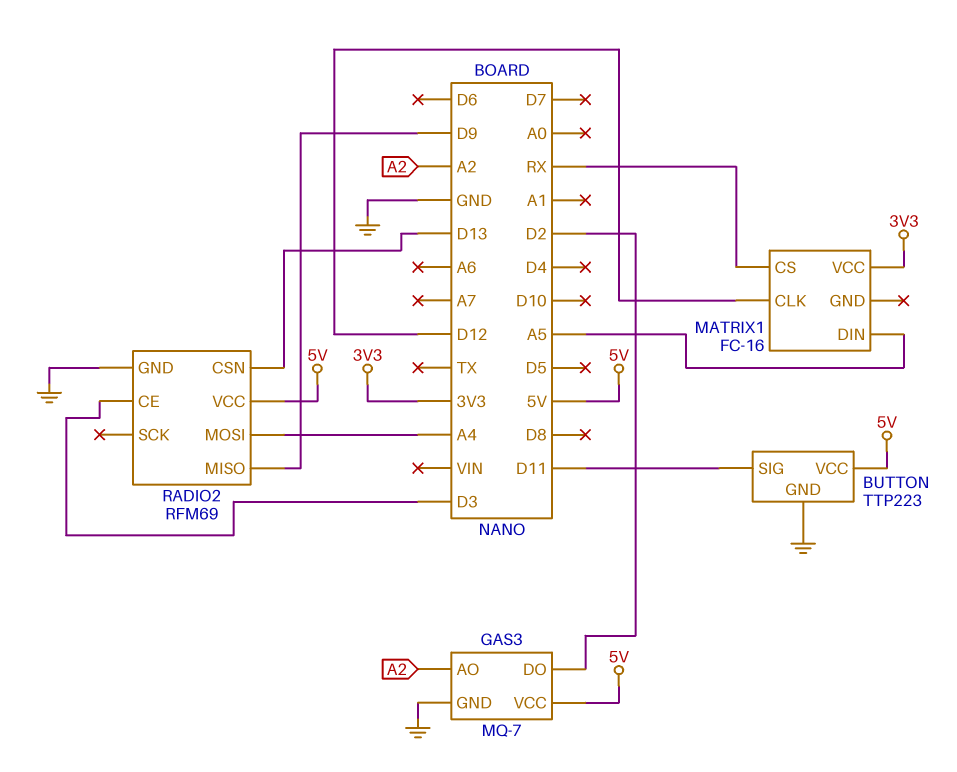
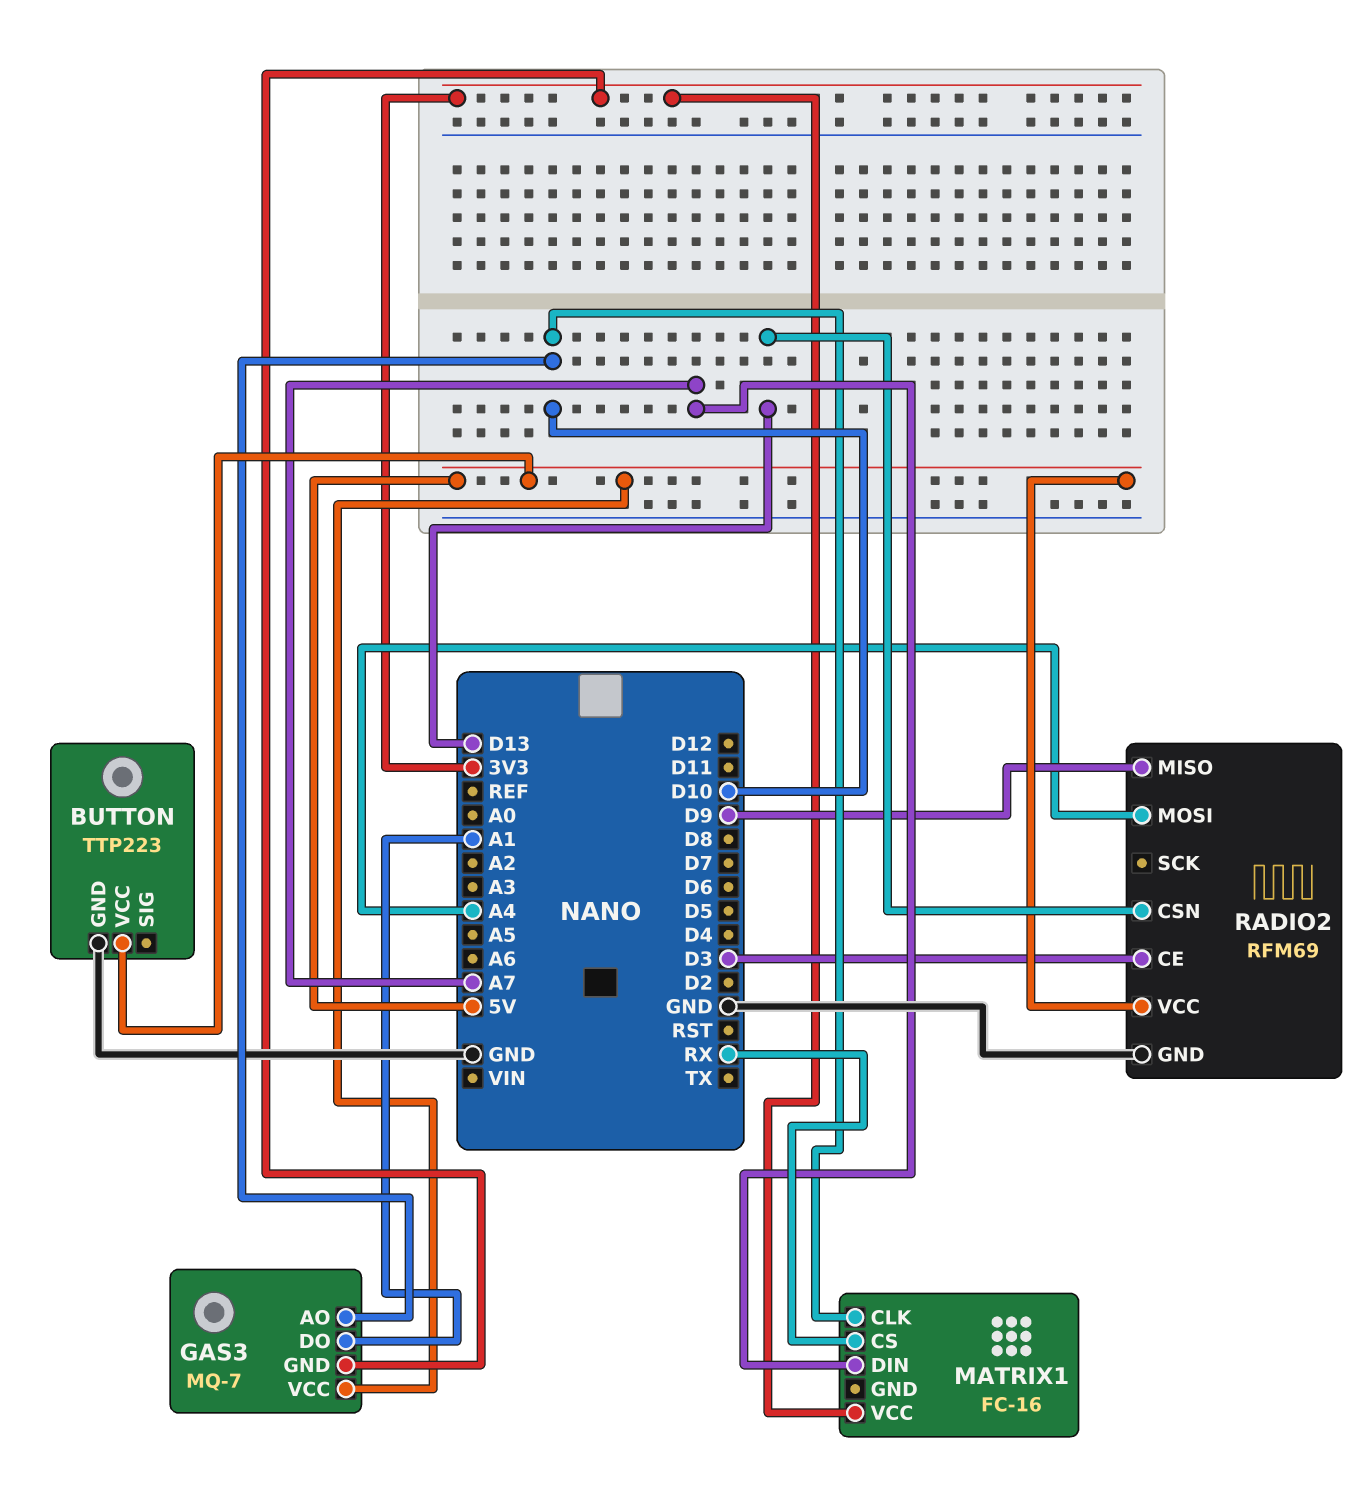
BUTTON pin SIG: D11 -> none
GAS3 pin AO: A2 -> D10
GAS3 pin DO: D2 -> A1
GAS3 pin GND: GND -> 3V3
MATRIX1 pin CLK: D12 -> D10
MATRIX1 pin DIN: A5 -> A7

